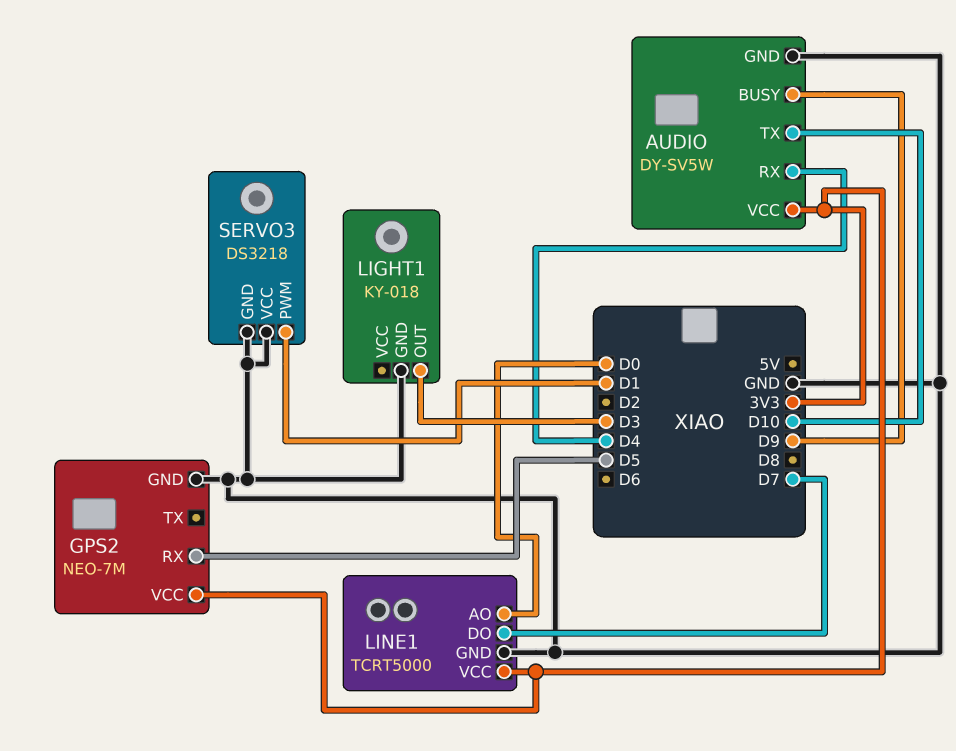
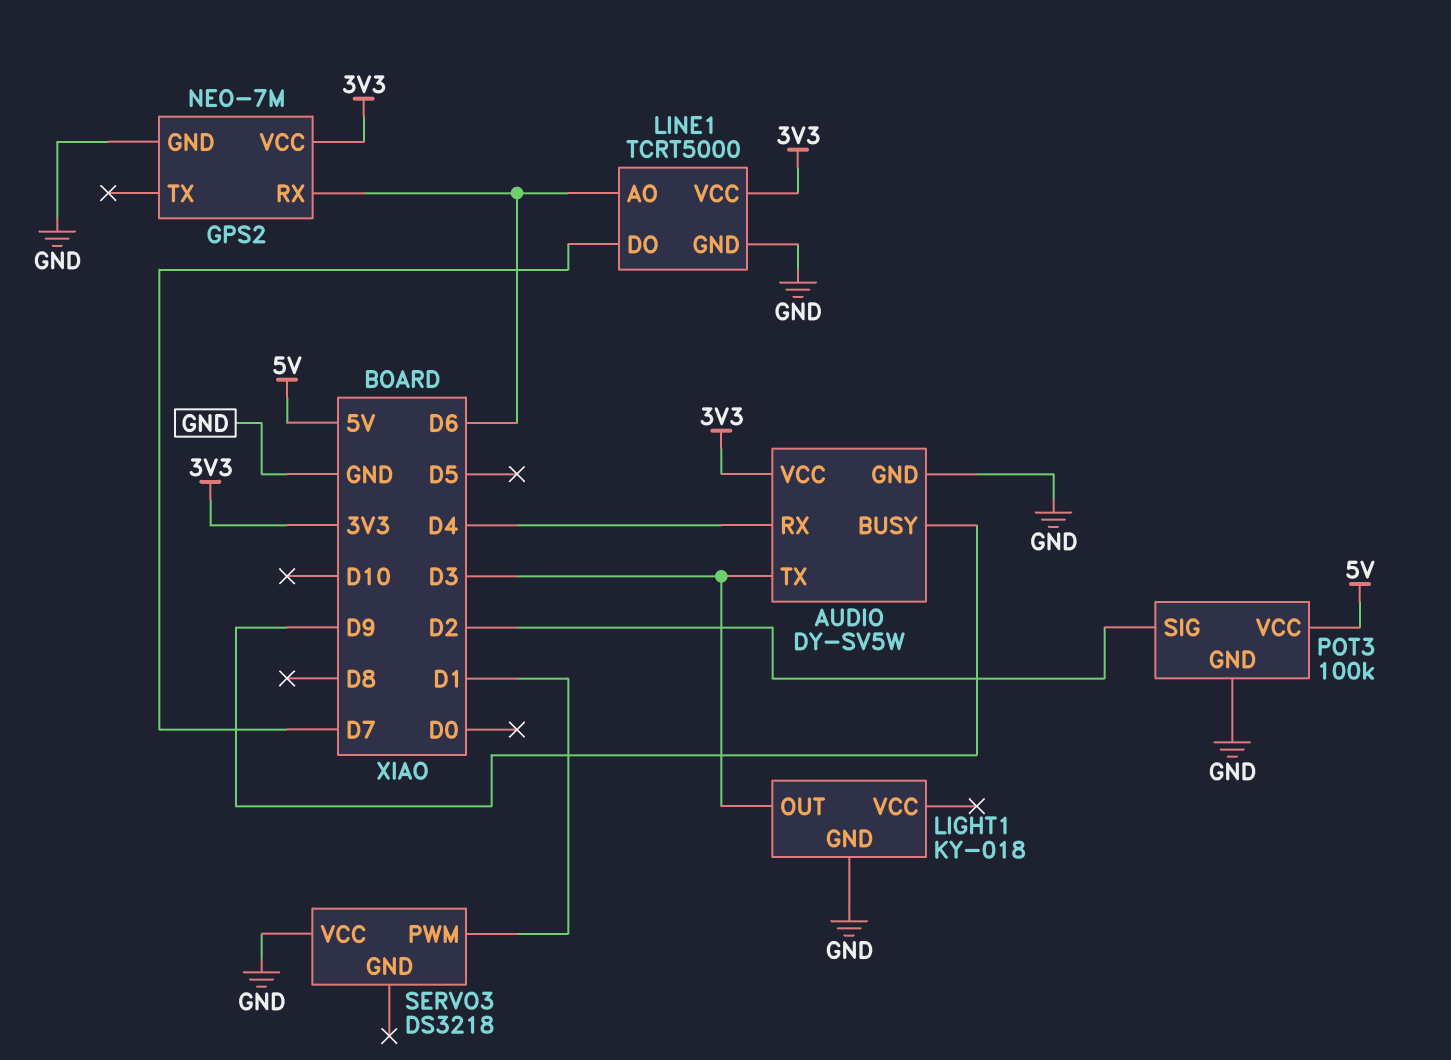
AUDIO pin TX: D10 -> D3
GPS2 pin RX: D5 -> D6
LINE1 pin AO: D0 -> D6
POT3: none -> 100k
POT3 pin GND: none -> GND
POT3 pin SIG: none -> D2
POT3 pin VCC: none -> 5V
SERVO3 pin GND: GND -> none

